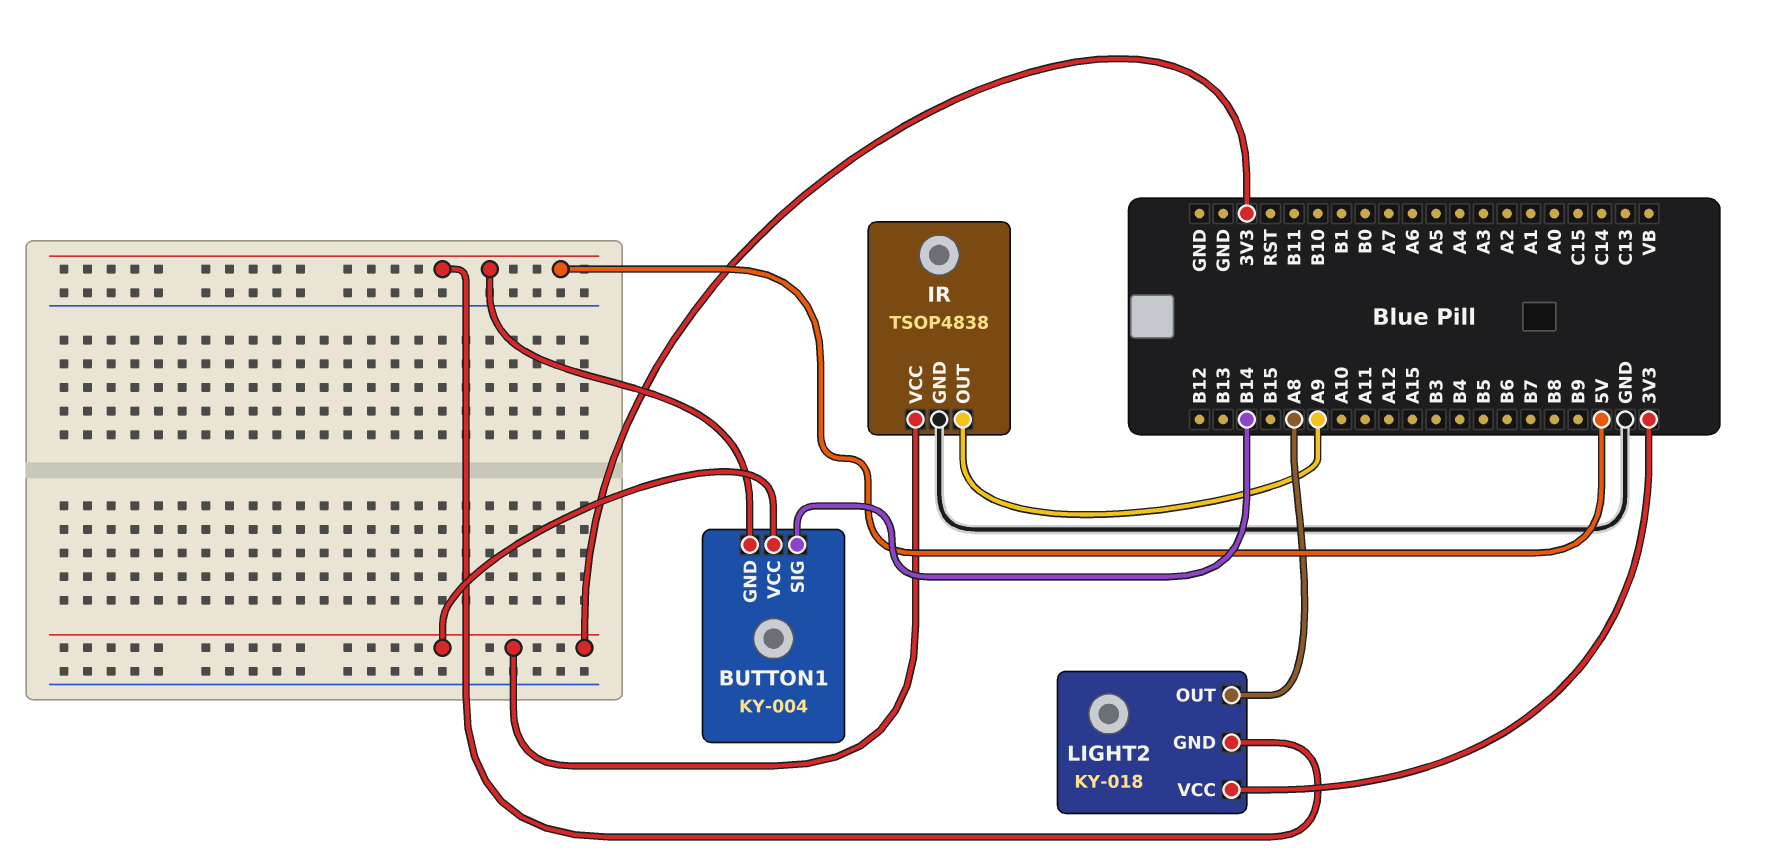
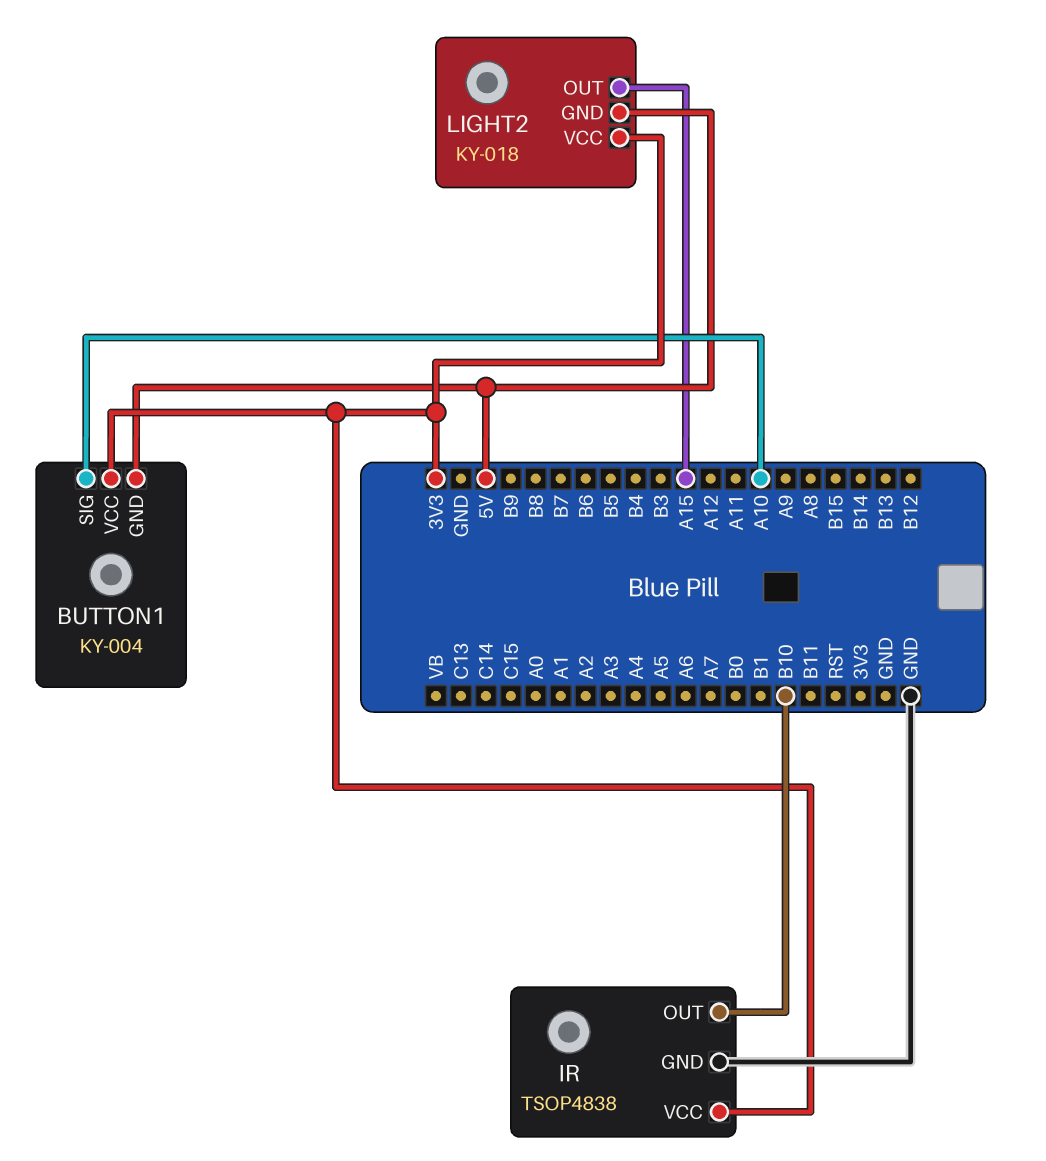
BUTTON1 pin SIG: B14 -> A10
IR pin OUT: A9 -> B10
LIGHT2 pin OUT: A8 -> A15

